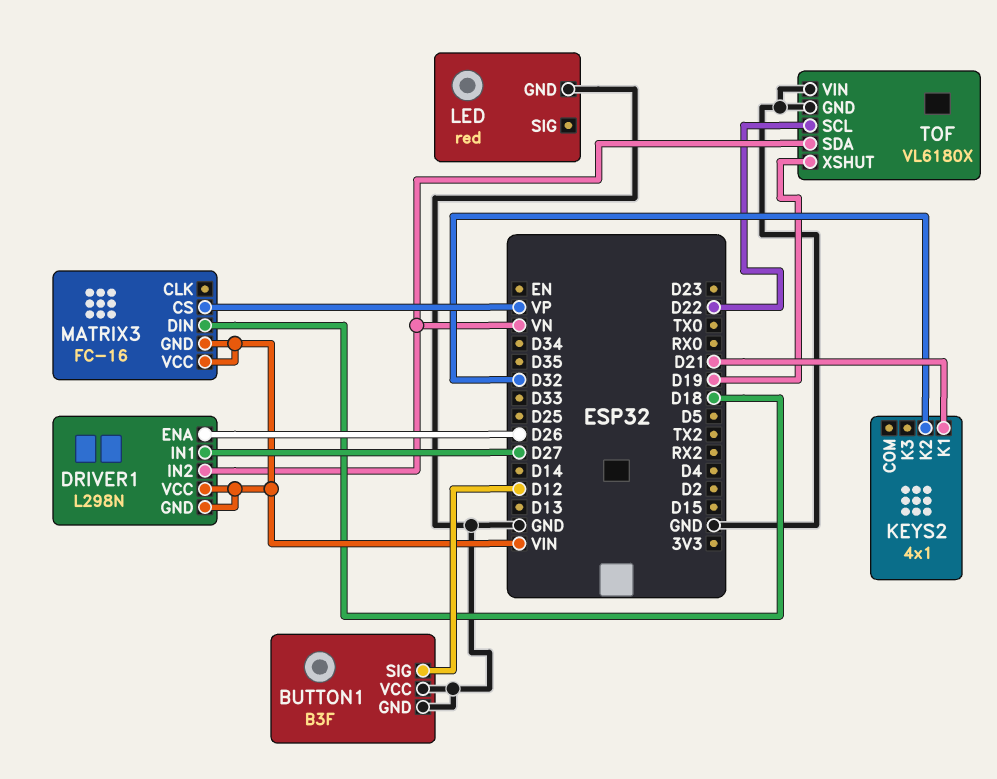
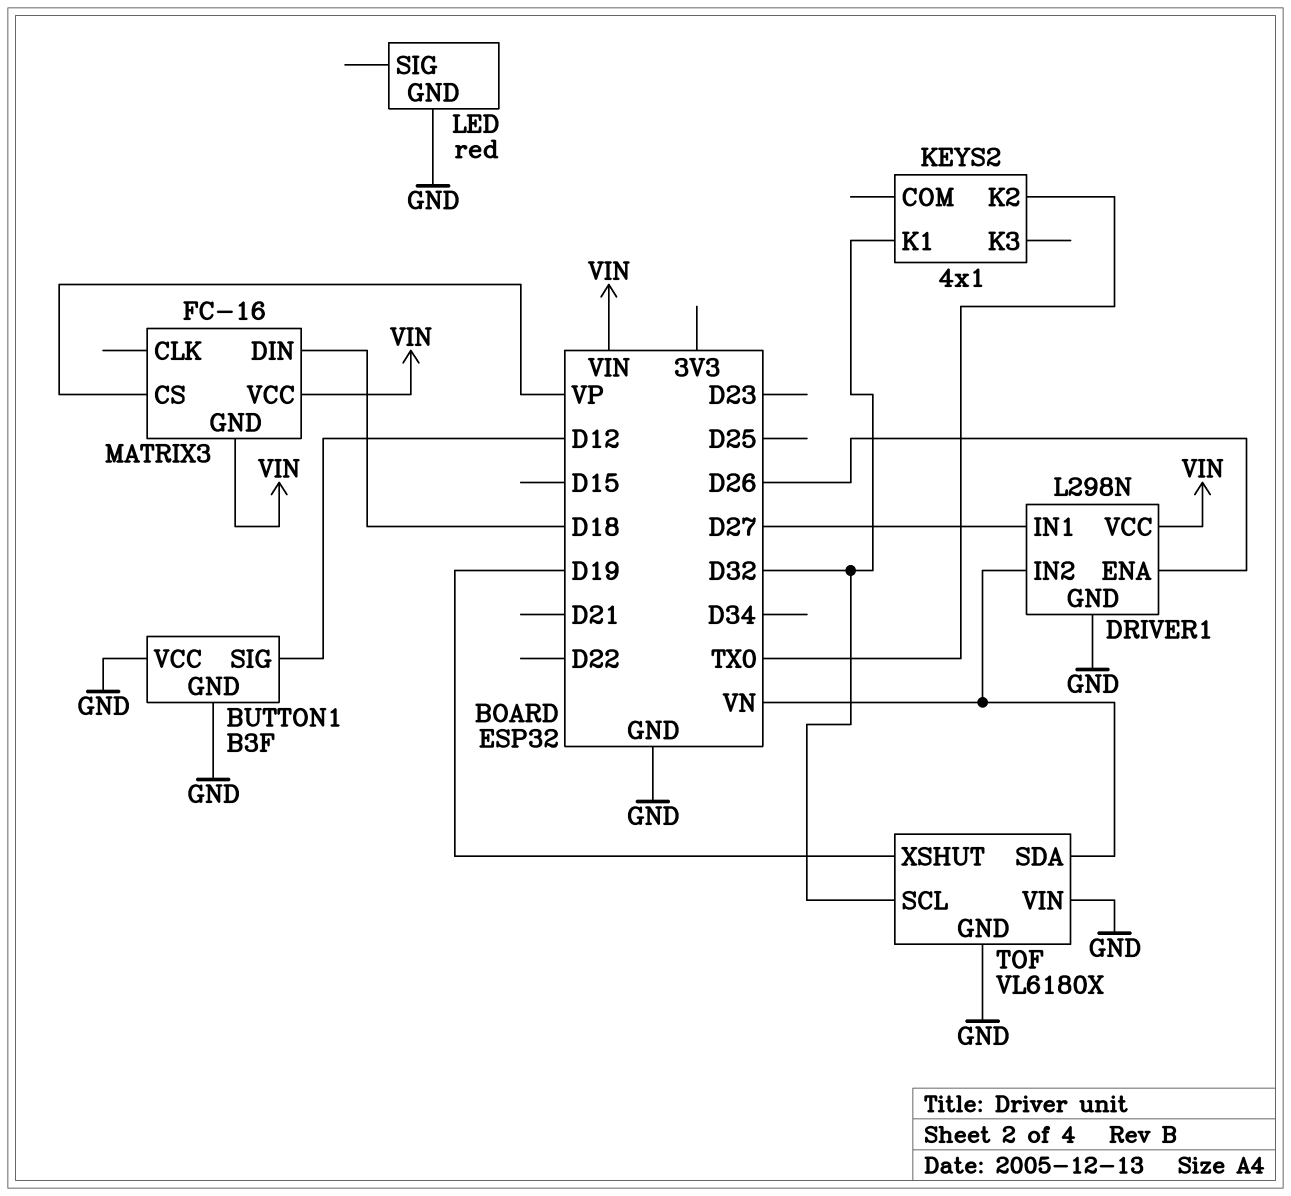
DRIVER1 pin GND: VIN -> GND
KEYS2 pin K1: D21 -> D32
KEYS2 pin K2: D32 -> TX0
TOF pin SCL: D22 -> D32

